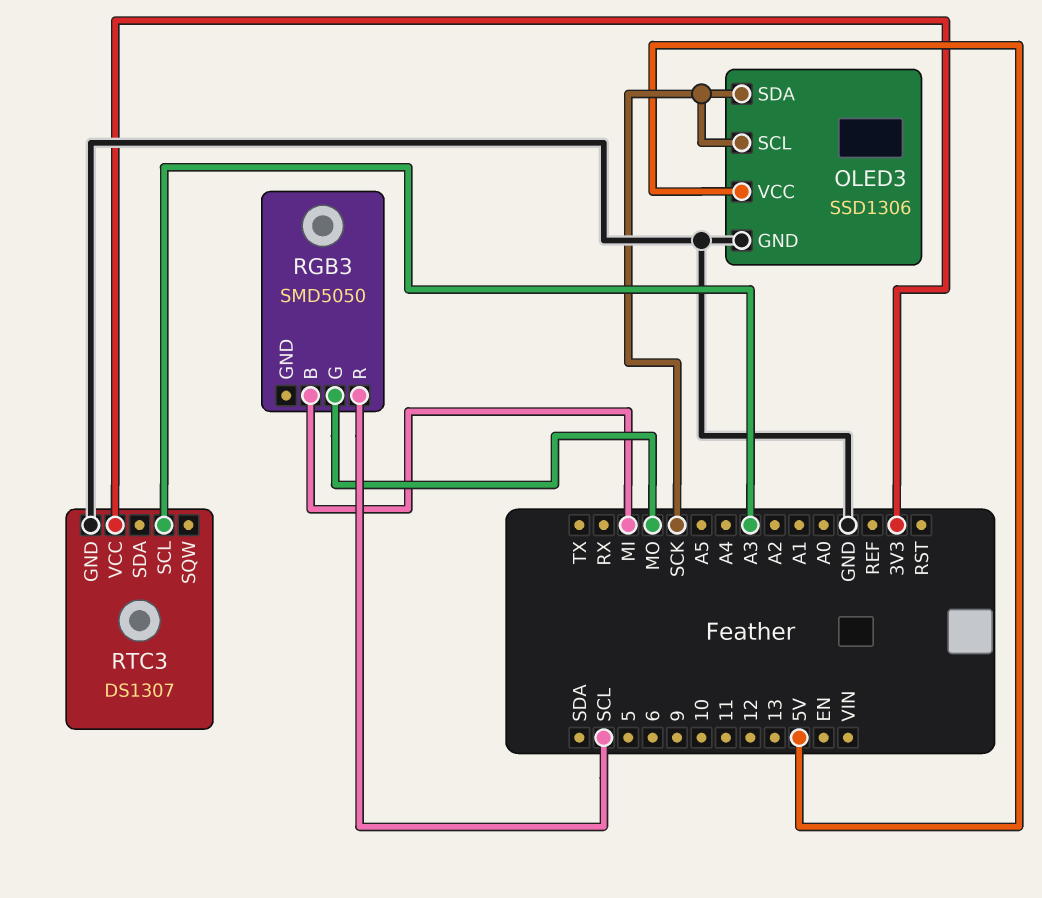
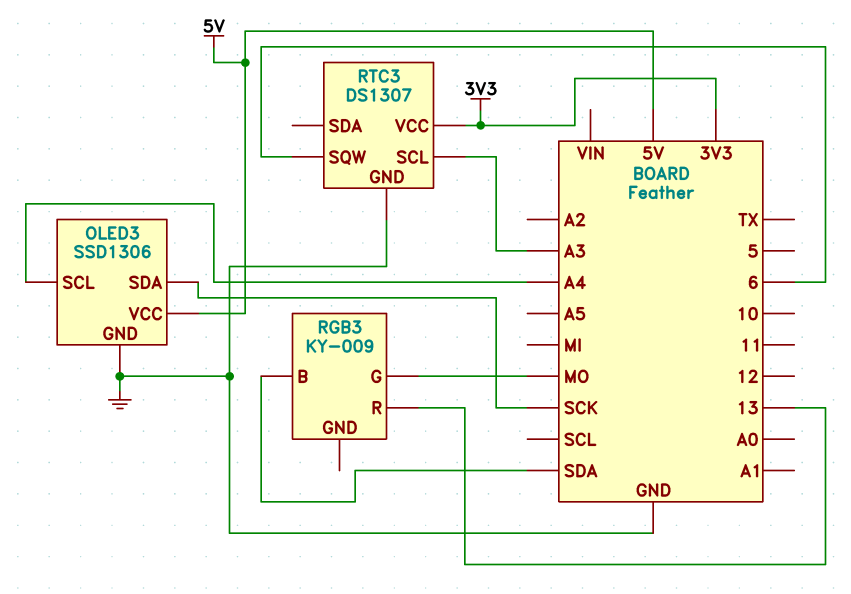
OLED3 pin SCL: SCK -> A4
RGB3: SMD5050 -> KY-009
RGB3 pin B: MI -> SDA
RGB3 pin R: SCL -> 13
RTC3 pin SQW: none -> 6

